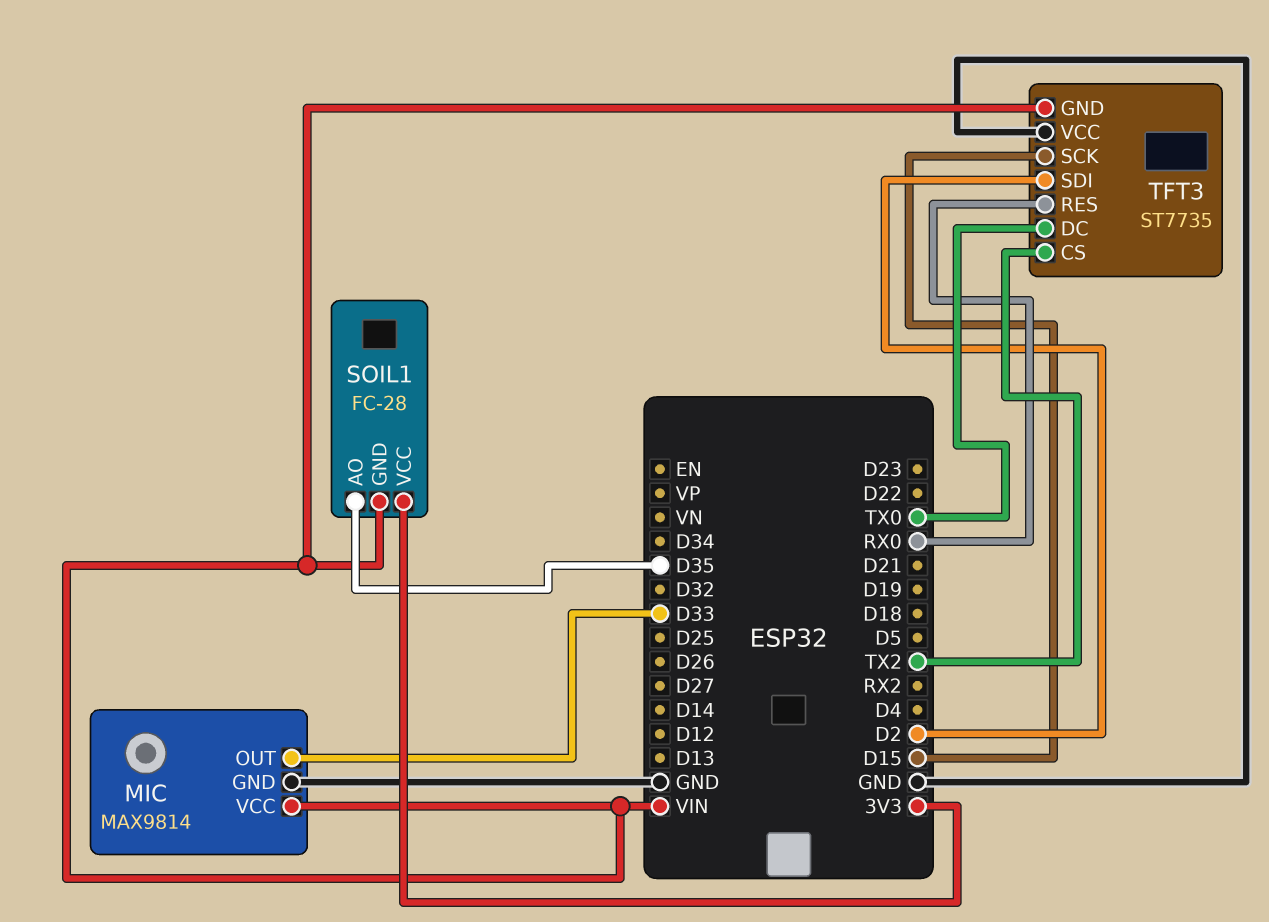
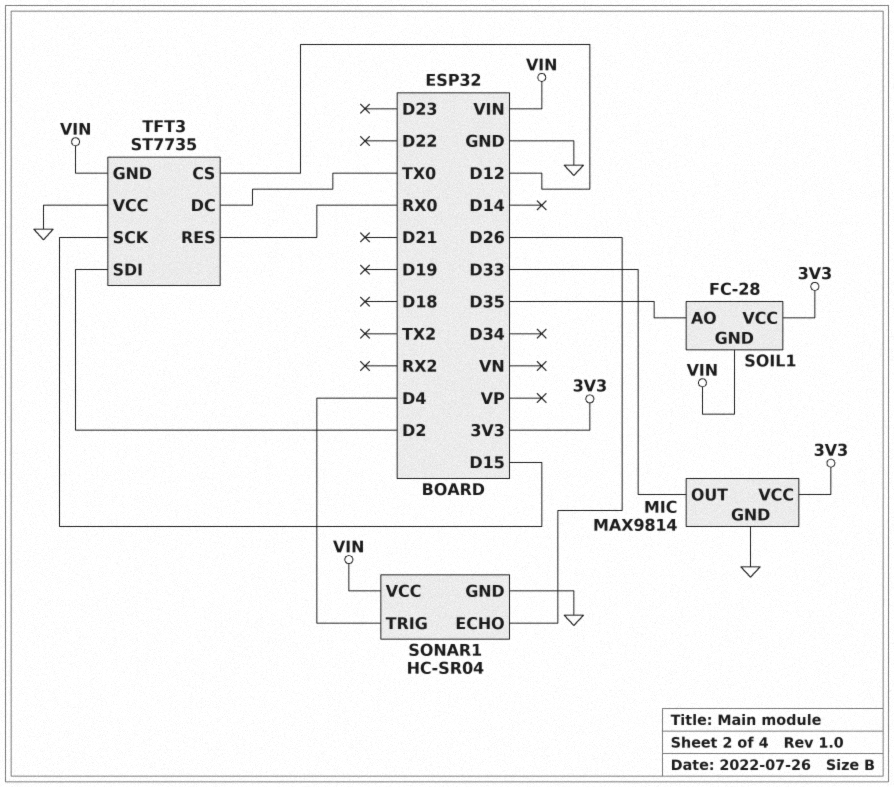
MIC pin VCC: VIN -> 3V3
SONAR1: none -> HC-SR04
SONAR1 pin ECHO: none -> D26
SONAR1 pin GND: none -> GND
SONAR1 pin TRIG: none -> D4
SONAR1 pin VCC: none -> VIN
TFT3 pin CS: TX2 -> D12

